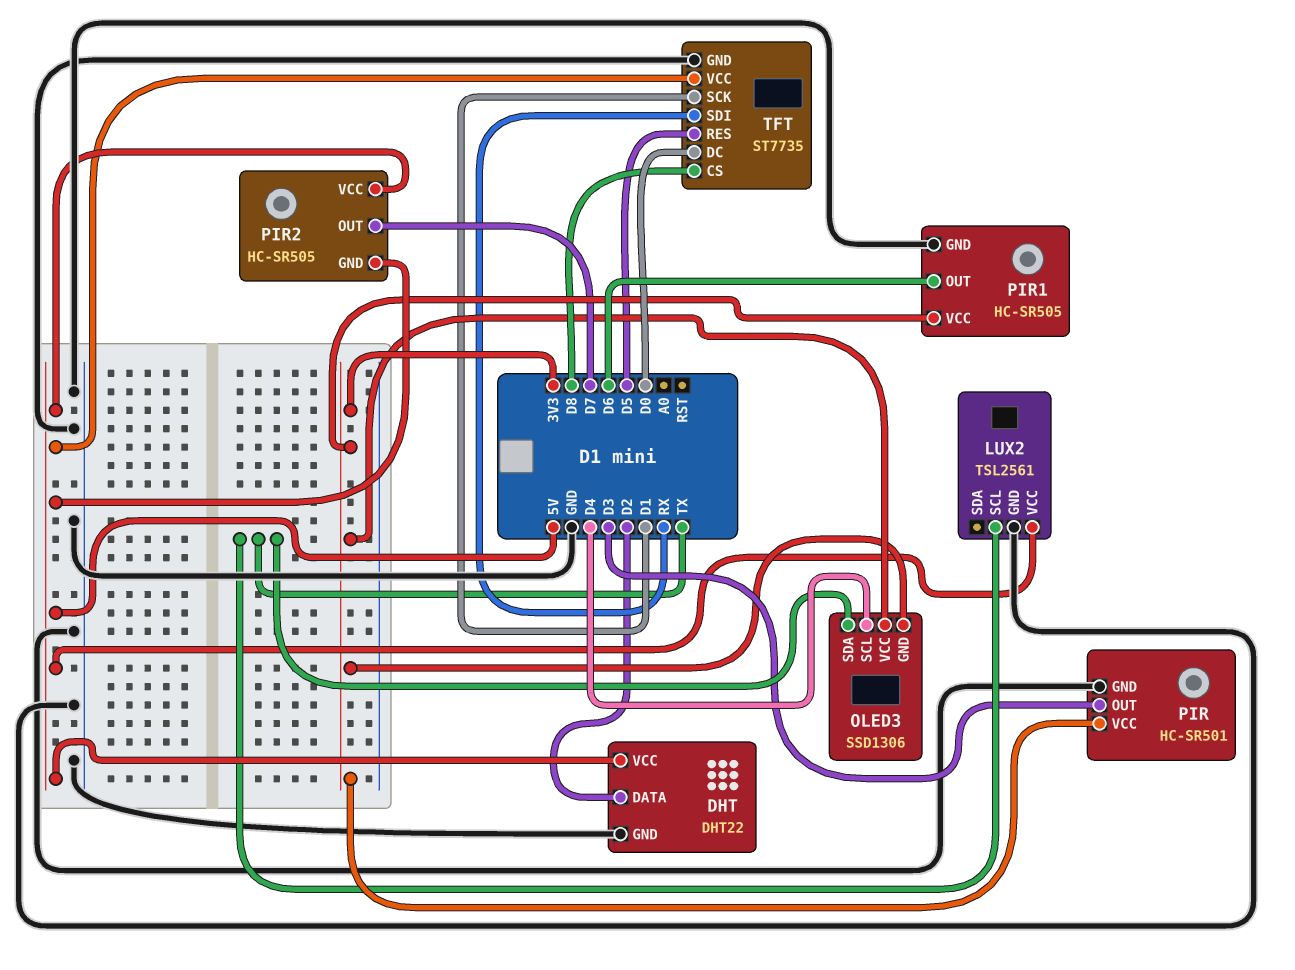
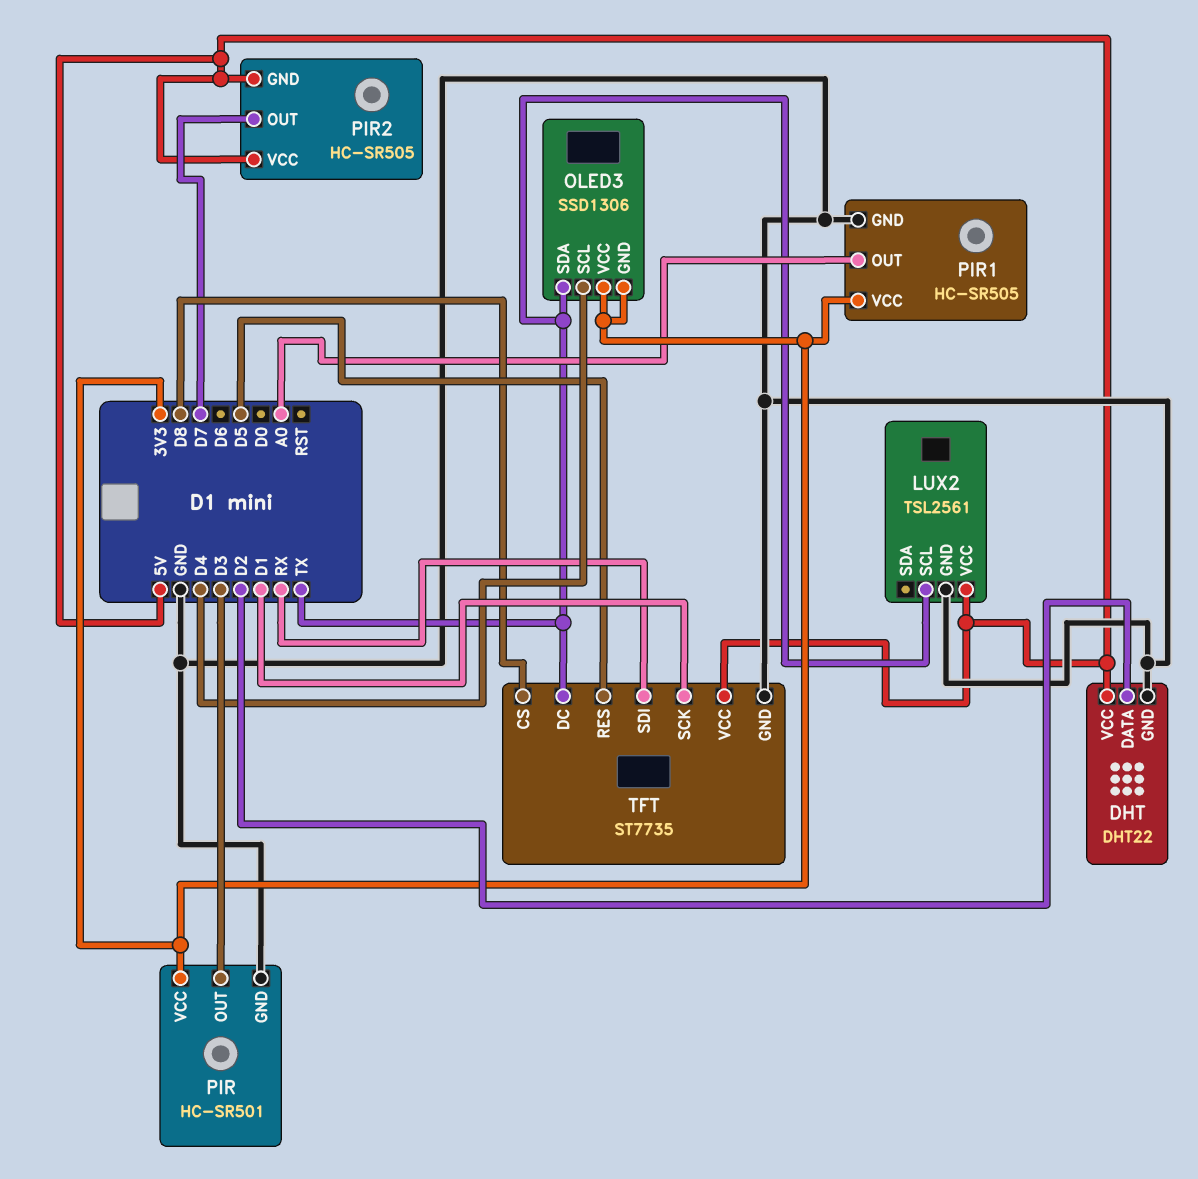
PIR1 pin OUT: D6 -> A0
TFT pin DC: D0 -> TX

